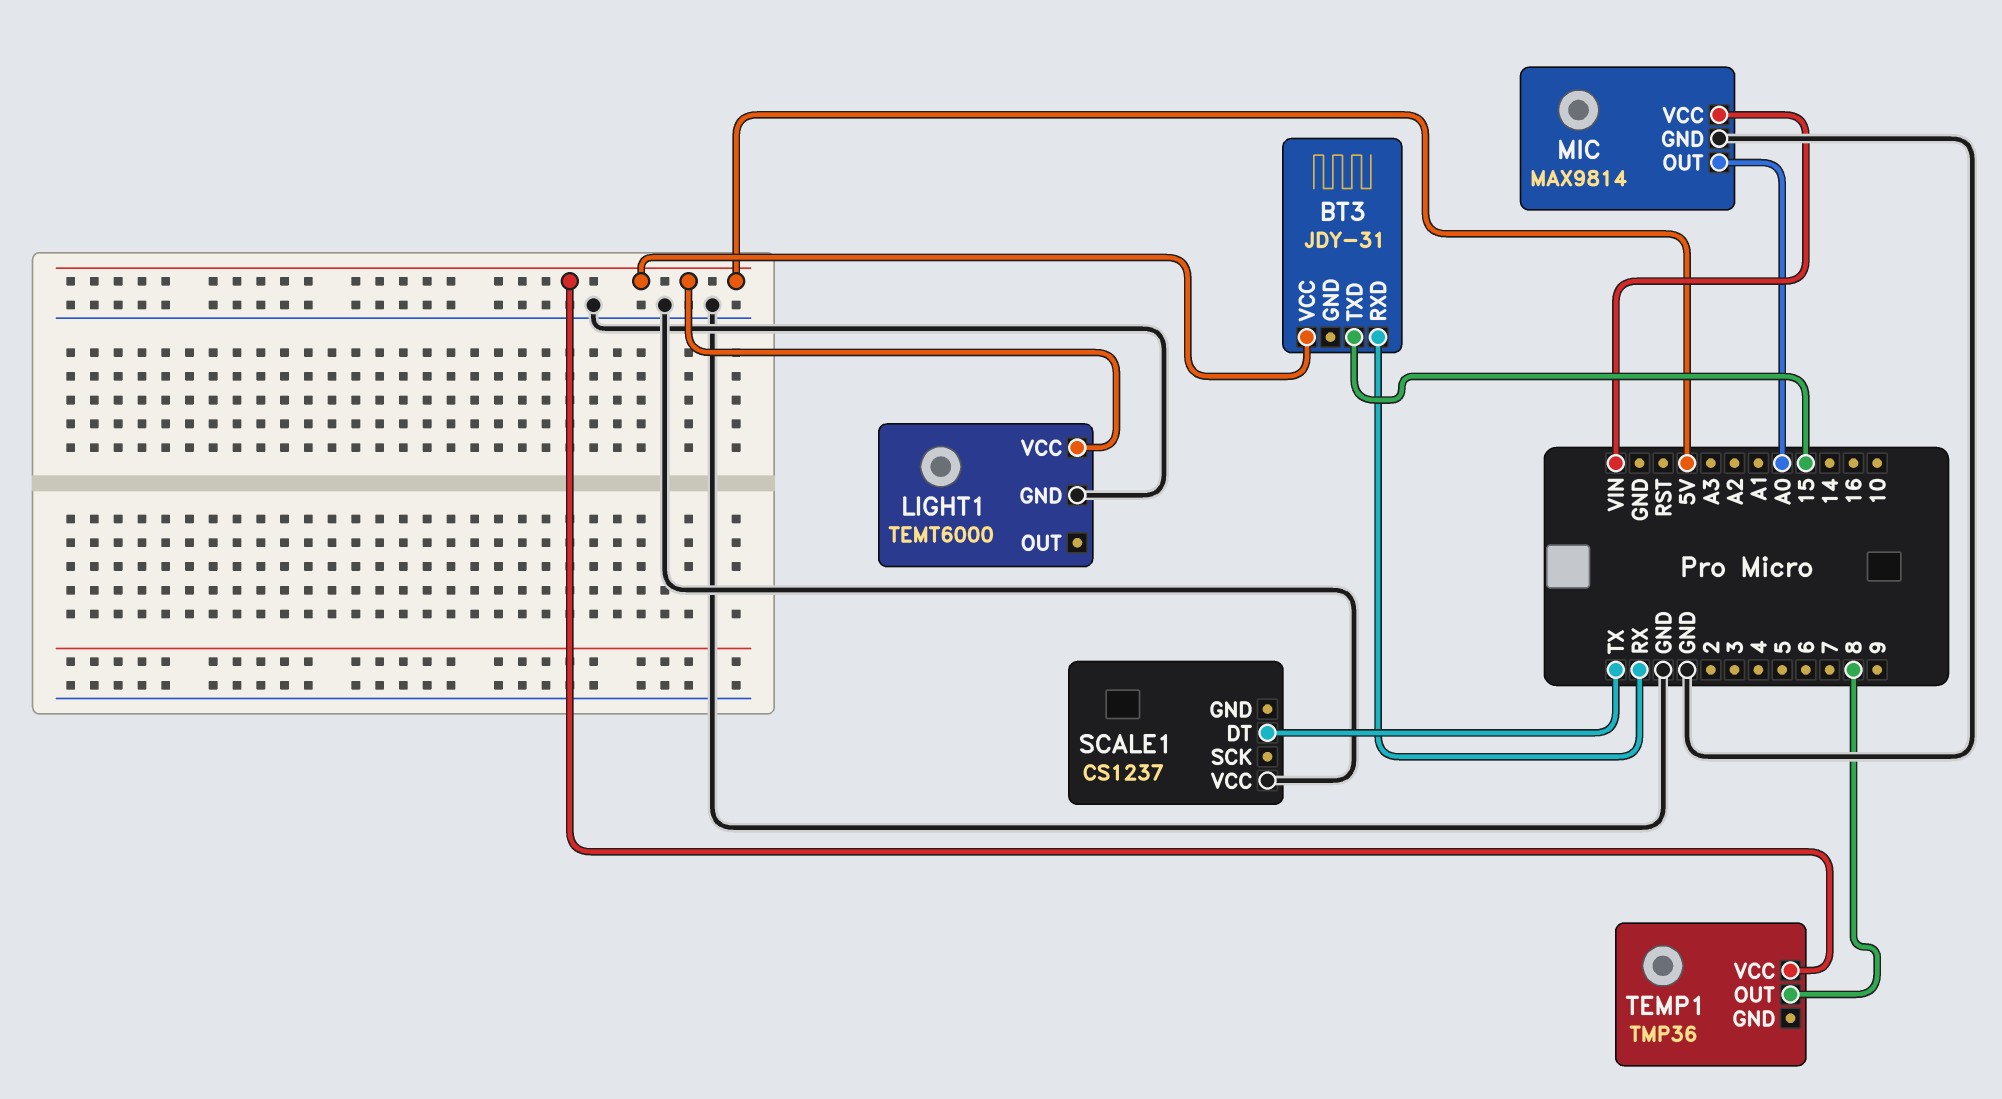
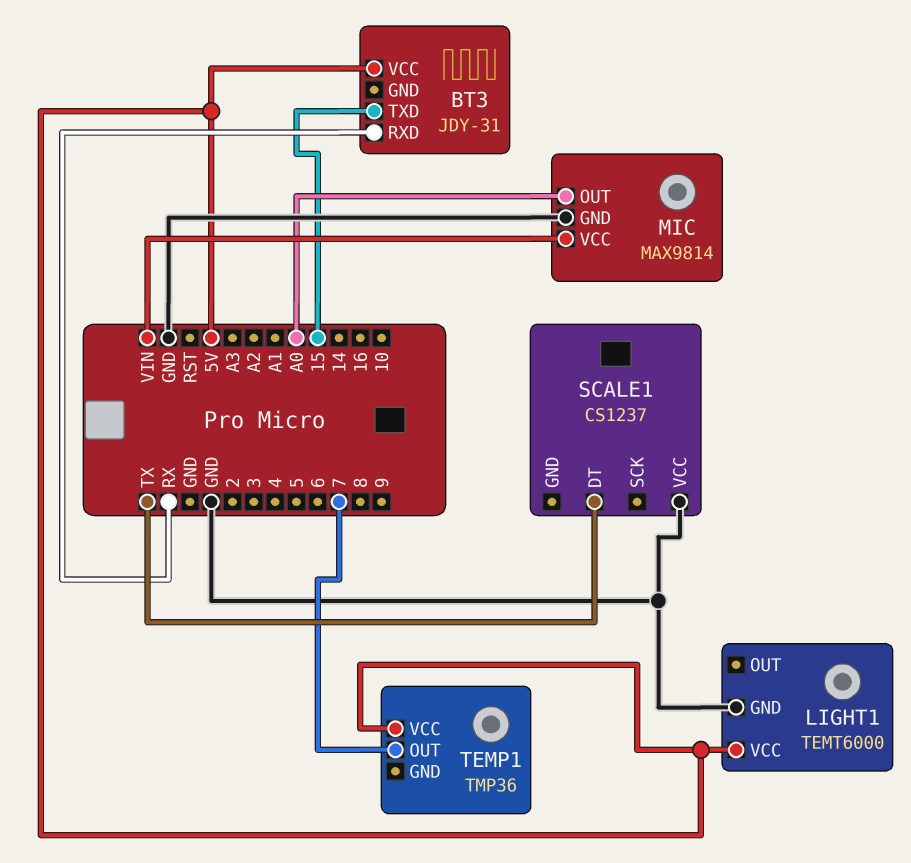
TEMP1 pin OUT: 8 -> 7

